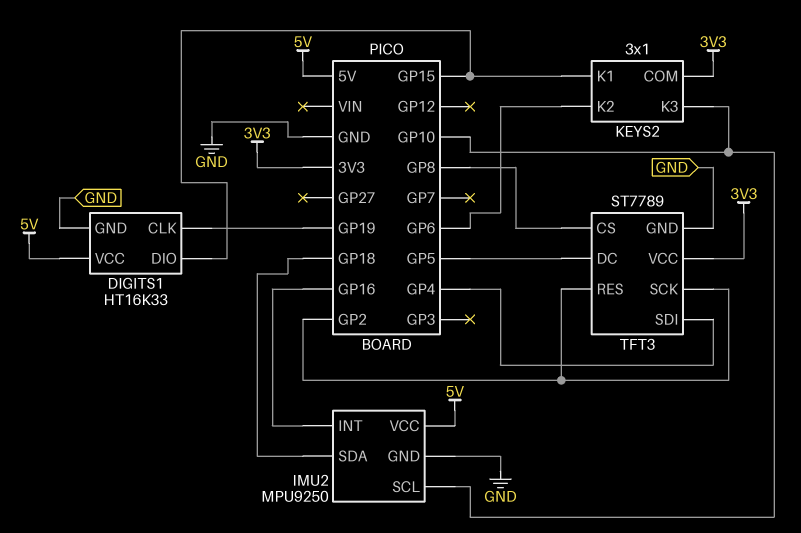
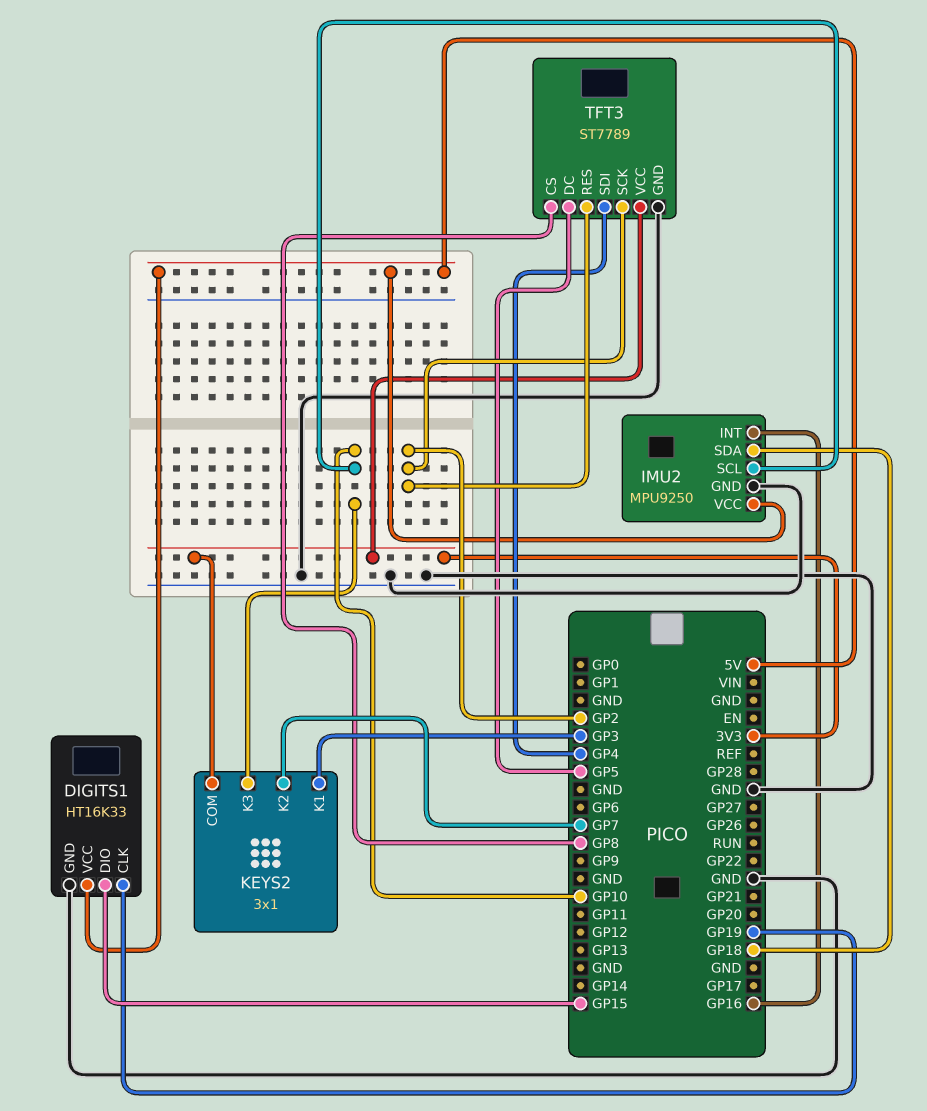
KEYS2 pin K1: GP15 -> GP3
KEYS2 pin K2: GP6 -> GP7

